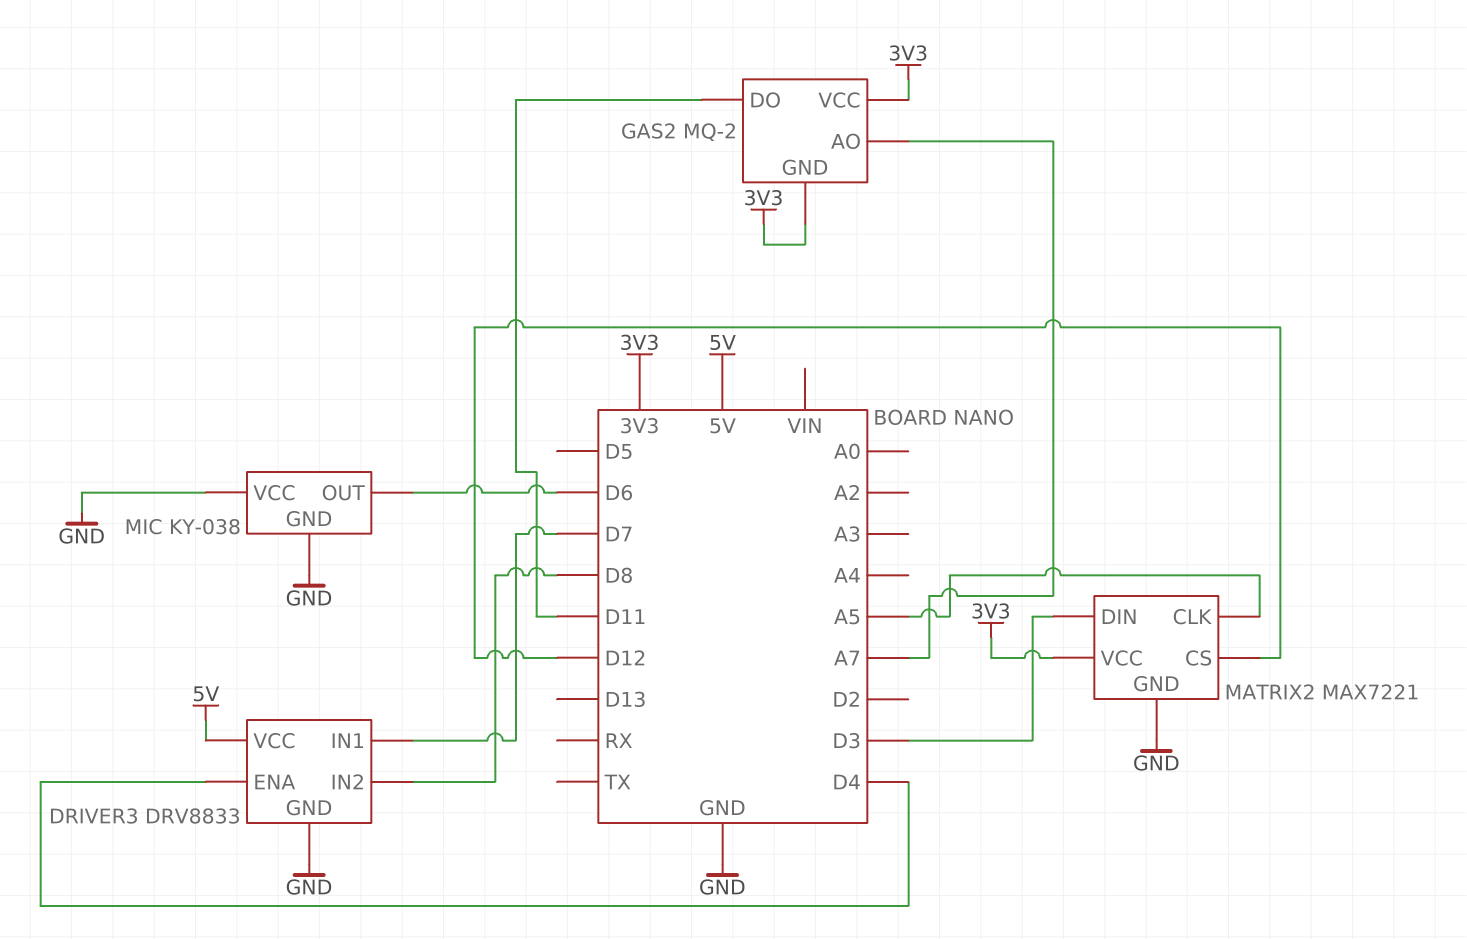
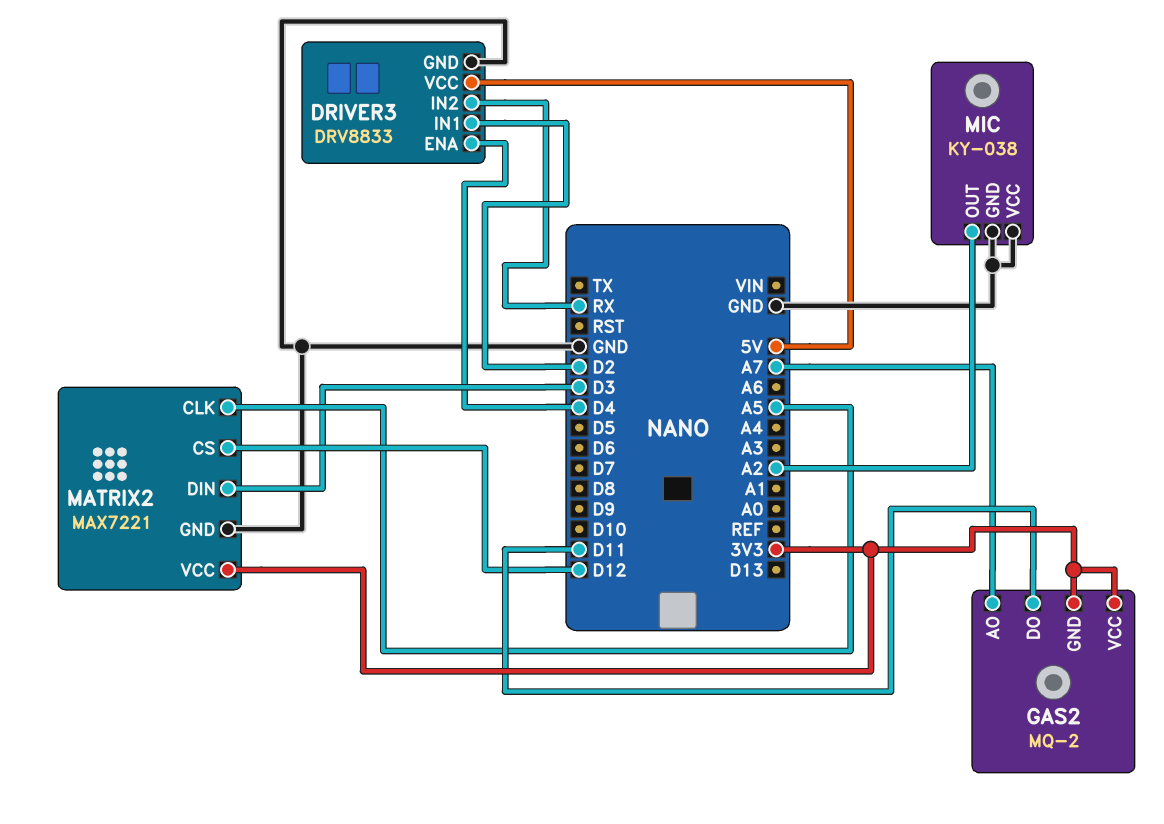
DRIVER3 pin IN1: D7 -> D2
DRIVER3 pin IN2: D8 -> RX
MIC pin OUT: D6 -> A2

